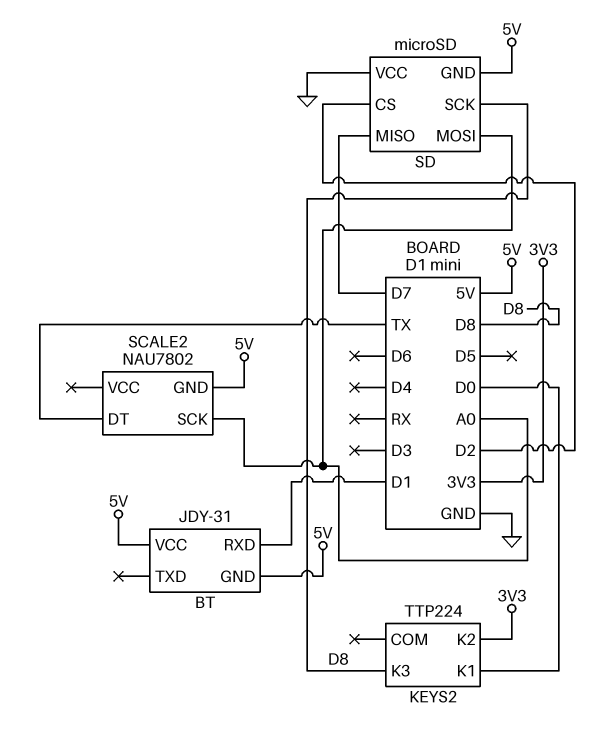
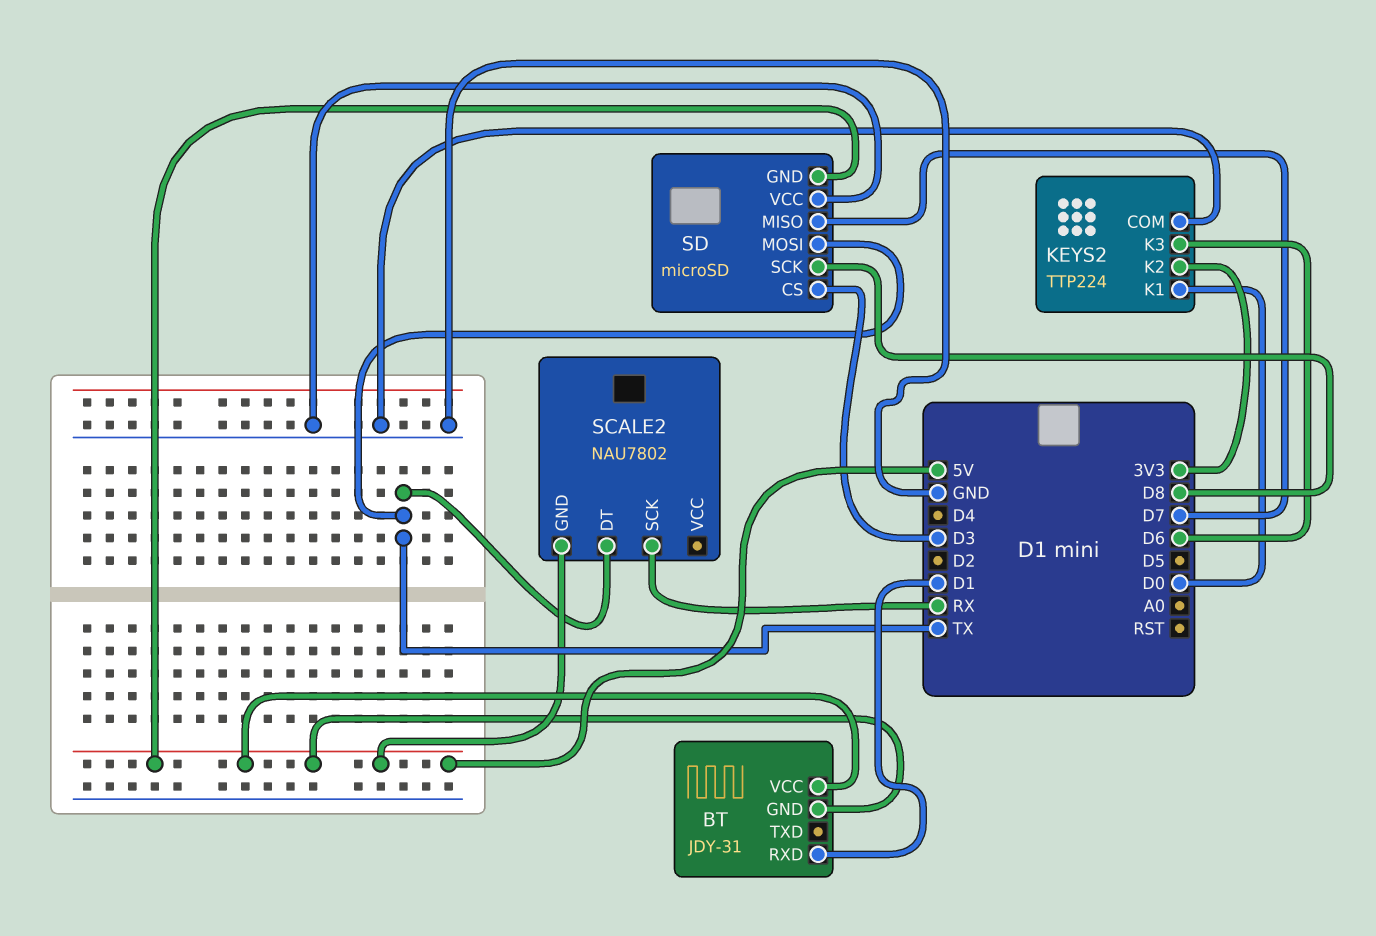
KEYS2 pin COM: none -> GND
KEYS2 pin K3: D8 -> D6
SCALE2 pin SCK: A0 -> RX
SD pin CS: D2 -> D3
SD pin MOSI: A0 -> TX

